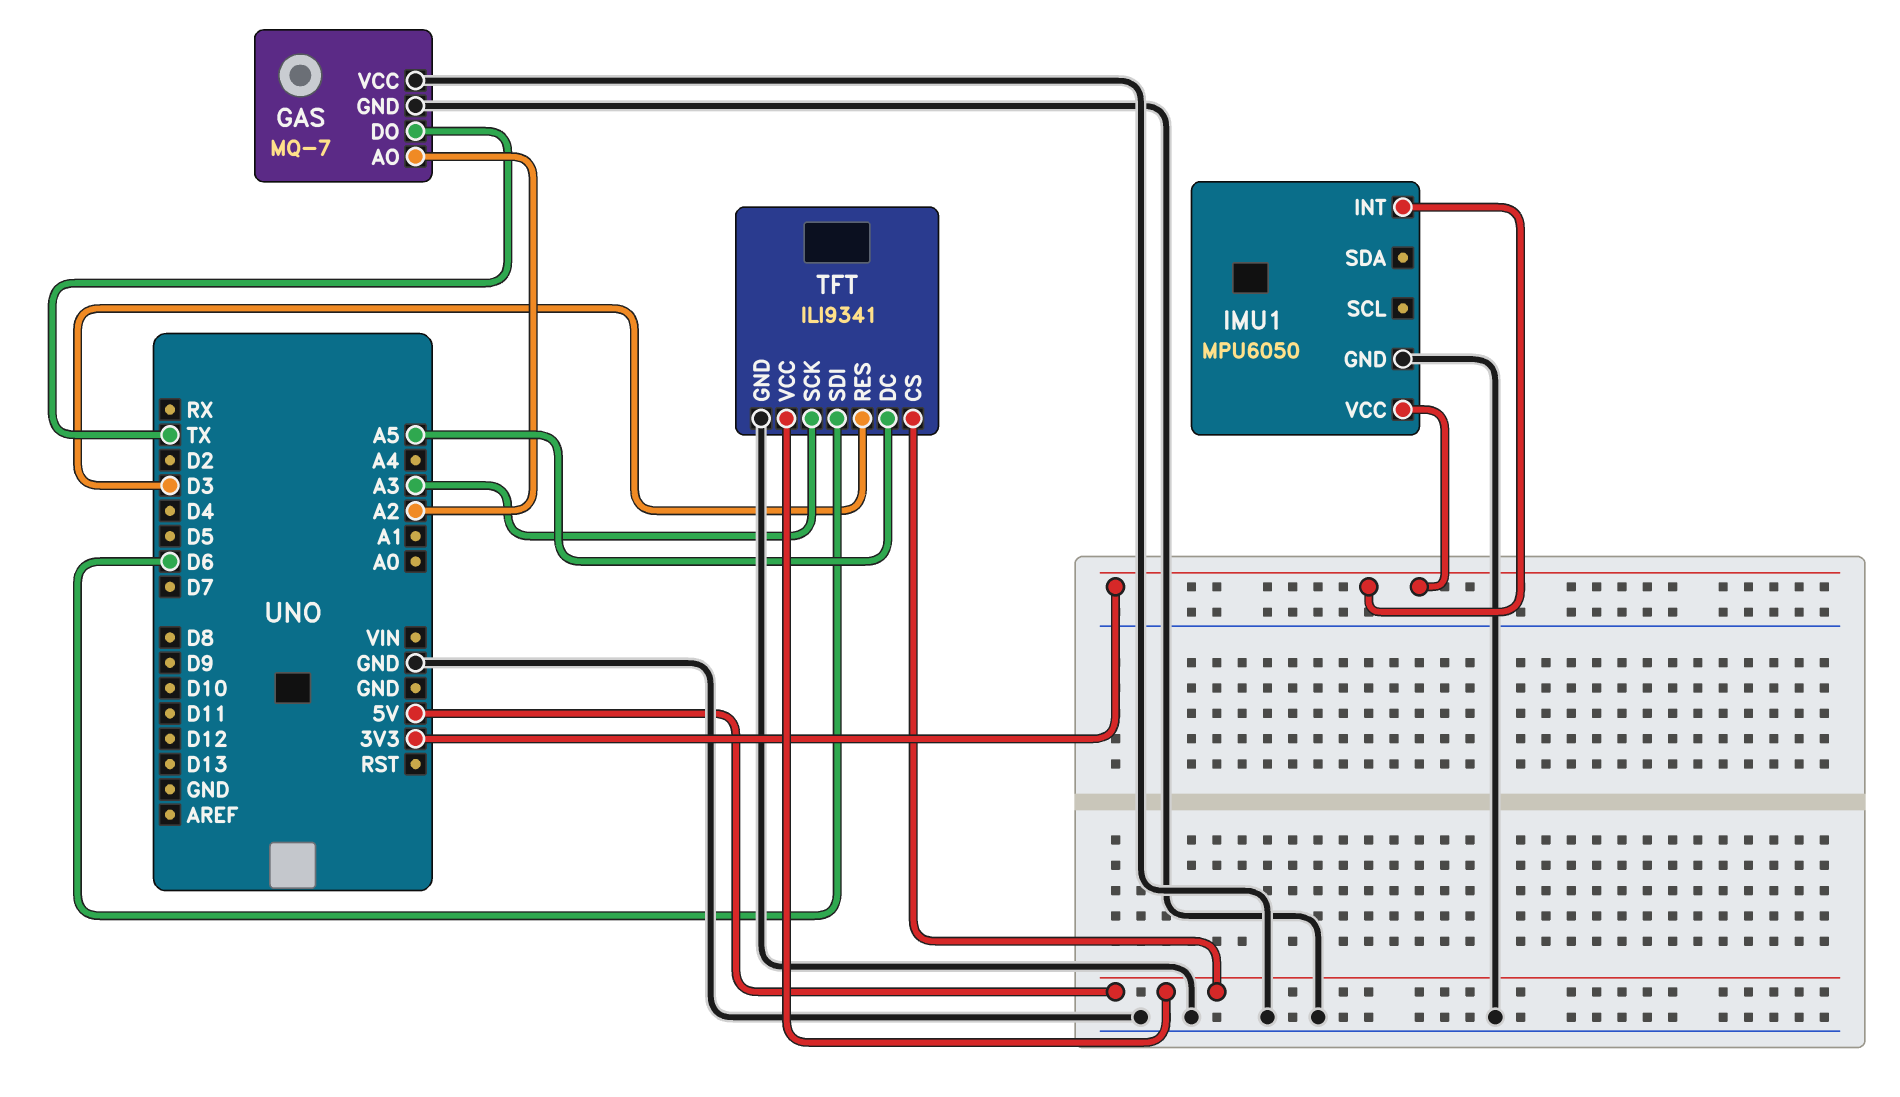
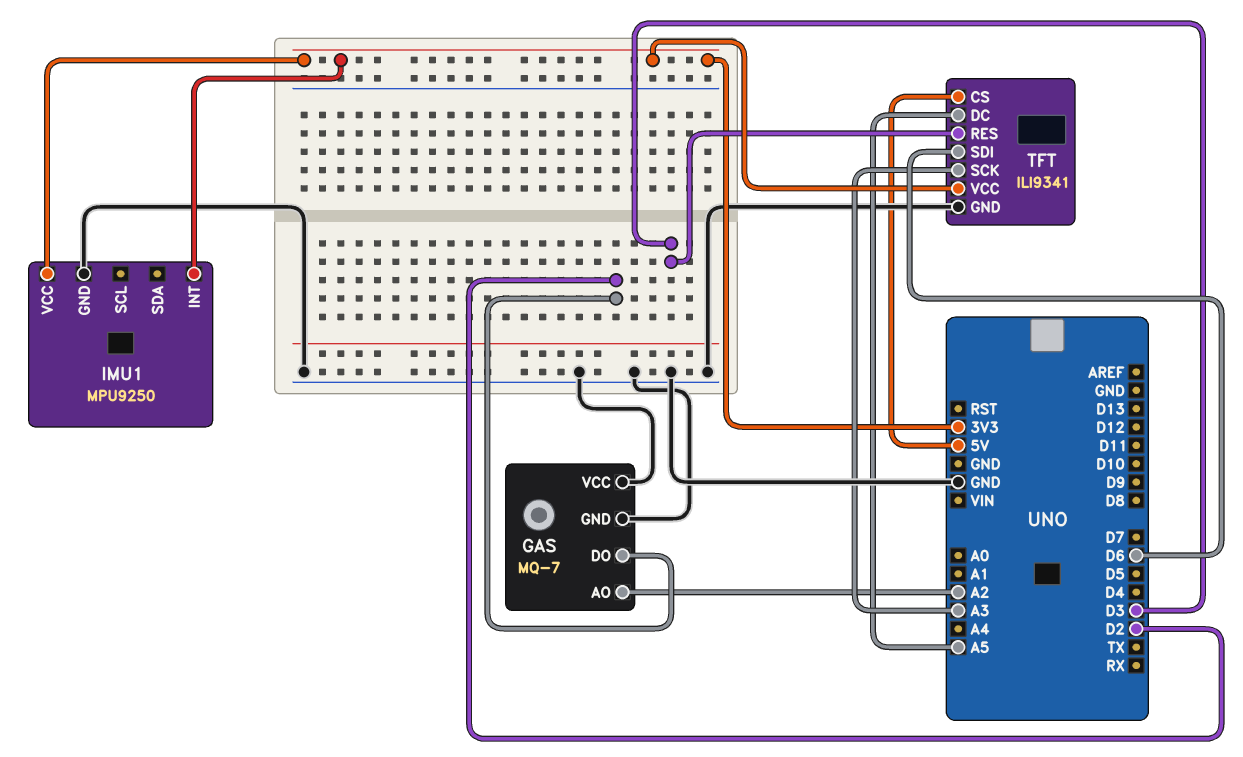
GAS pin DO: TX -> D2
IMU1: MPU6050 -> MPU9250
TFT pin VCC: 5V -> 3V3

